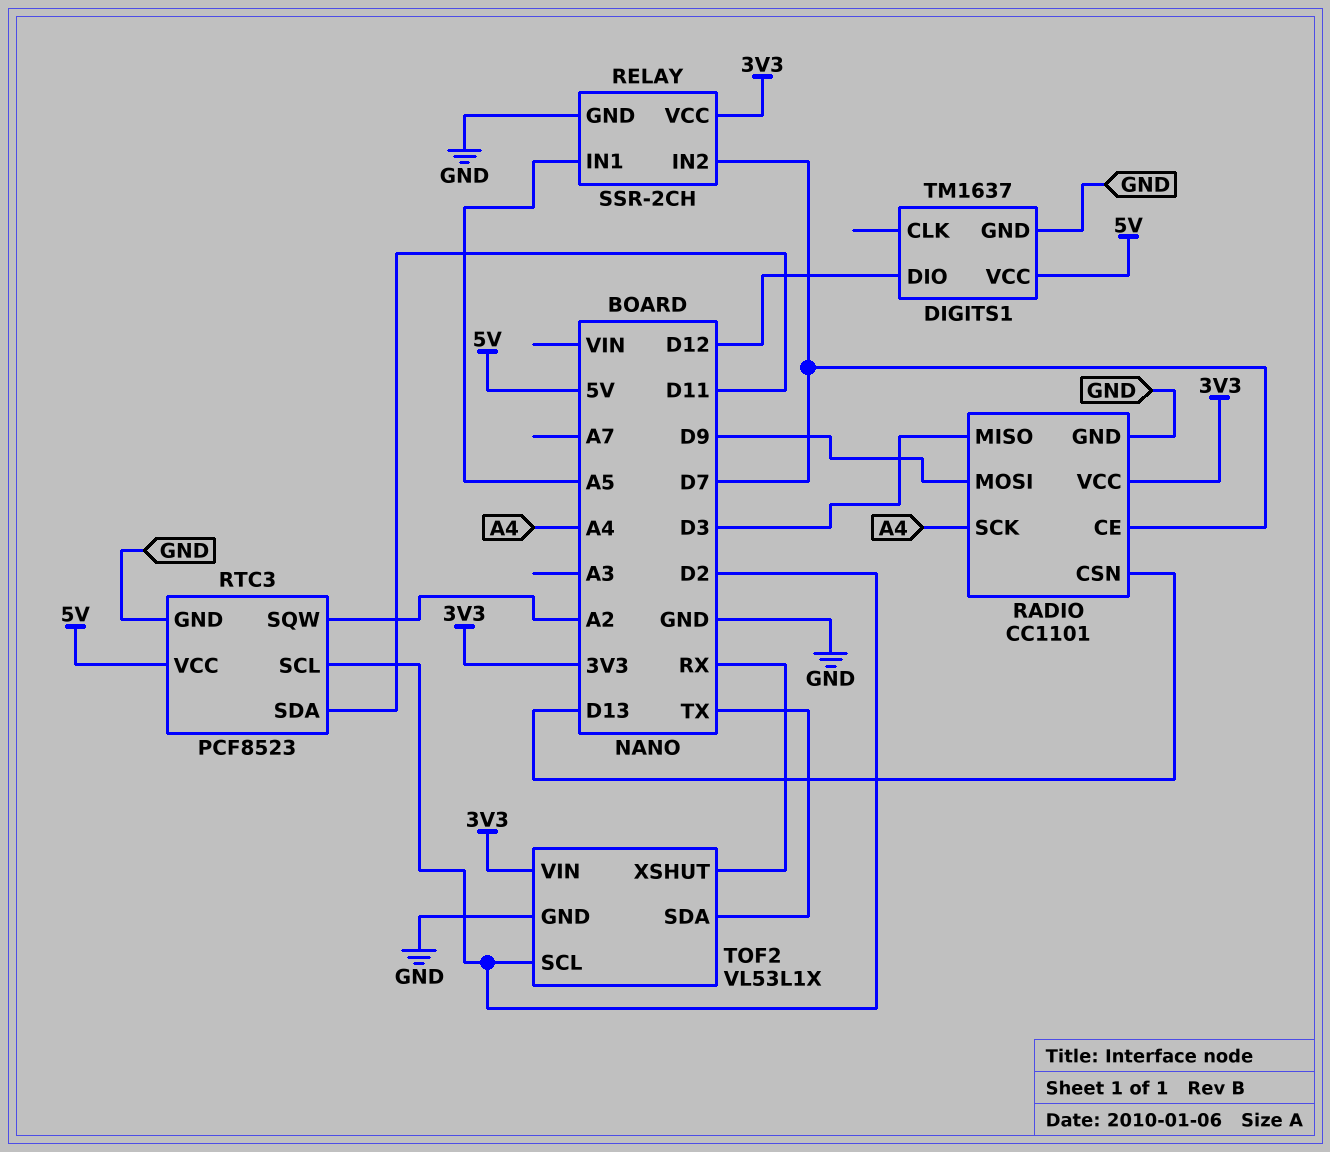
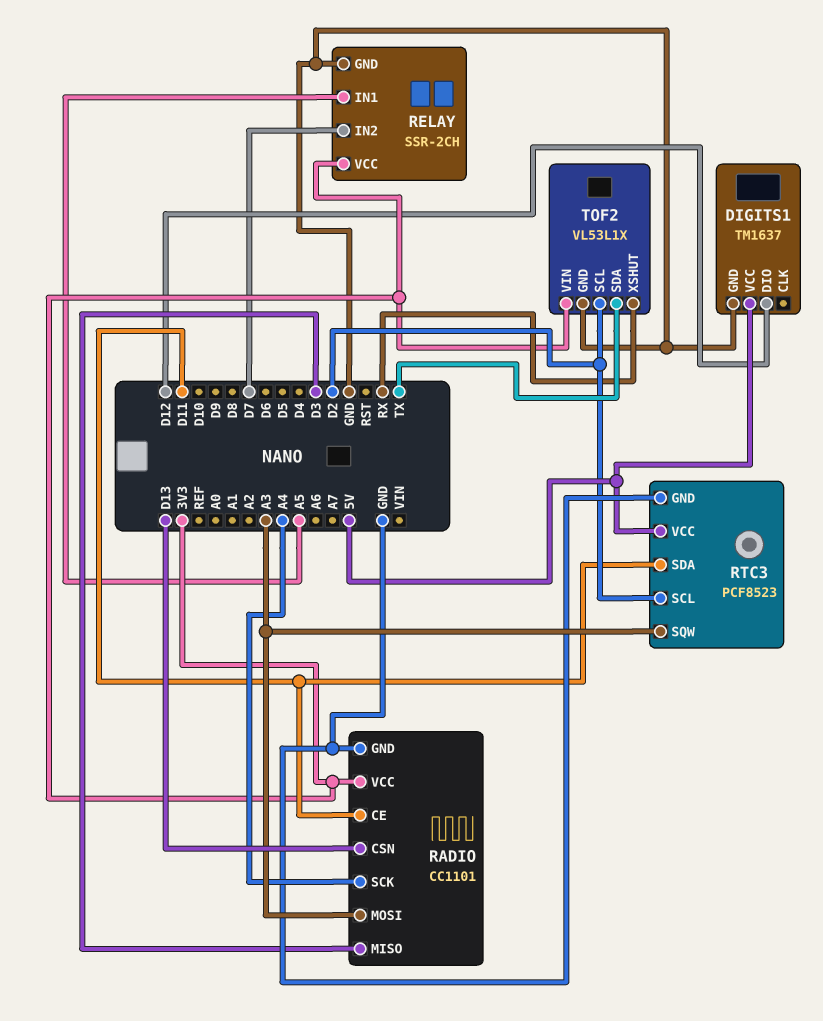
RADIO pin CE: D7 -> D11
RADIO pin MOSI: D9 -> A3
RTC3 pin SQW: A2 -> A3

